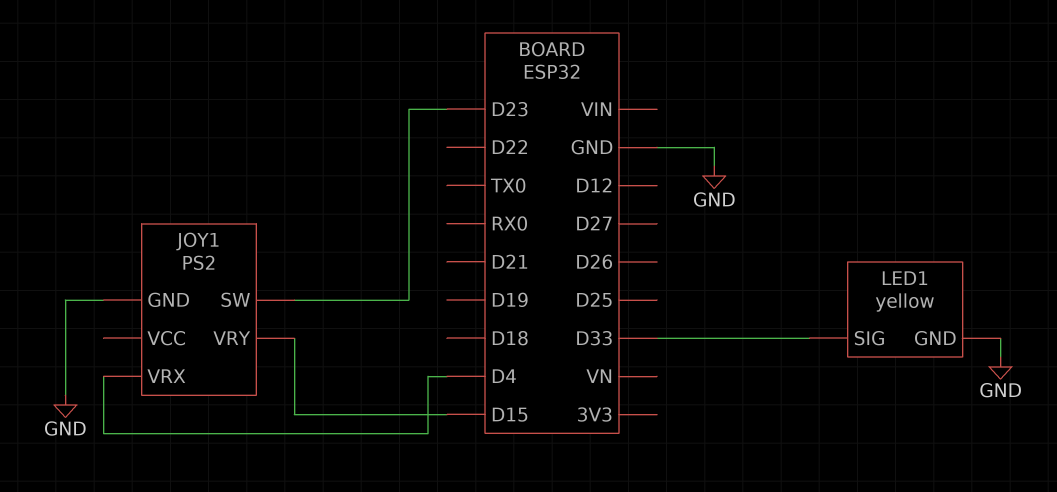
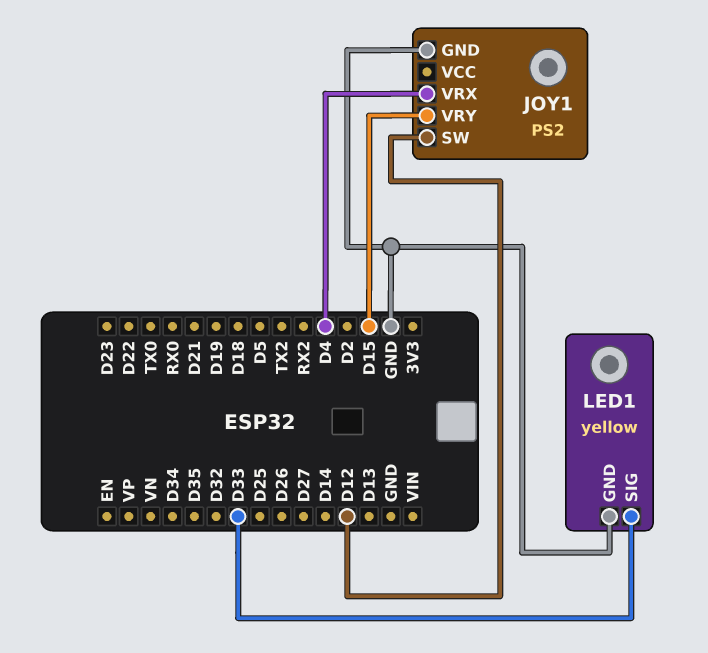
JOY1 pin SW: D23 -> D12

